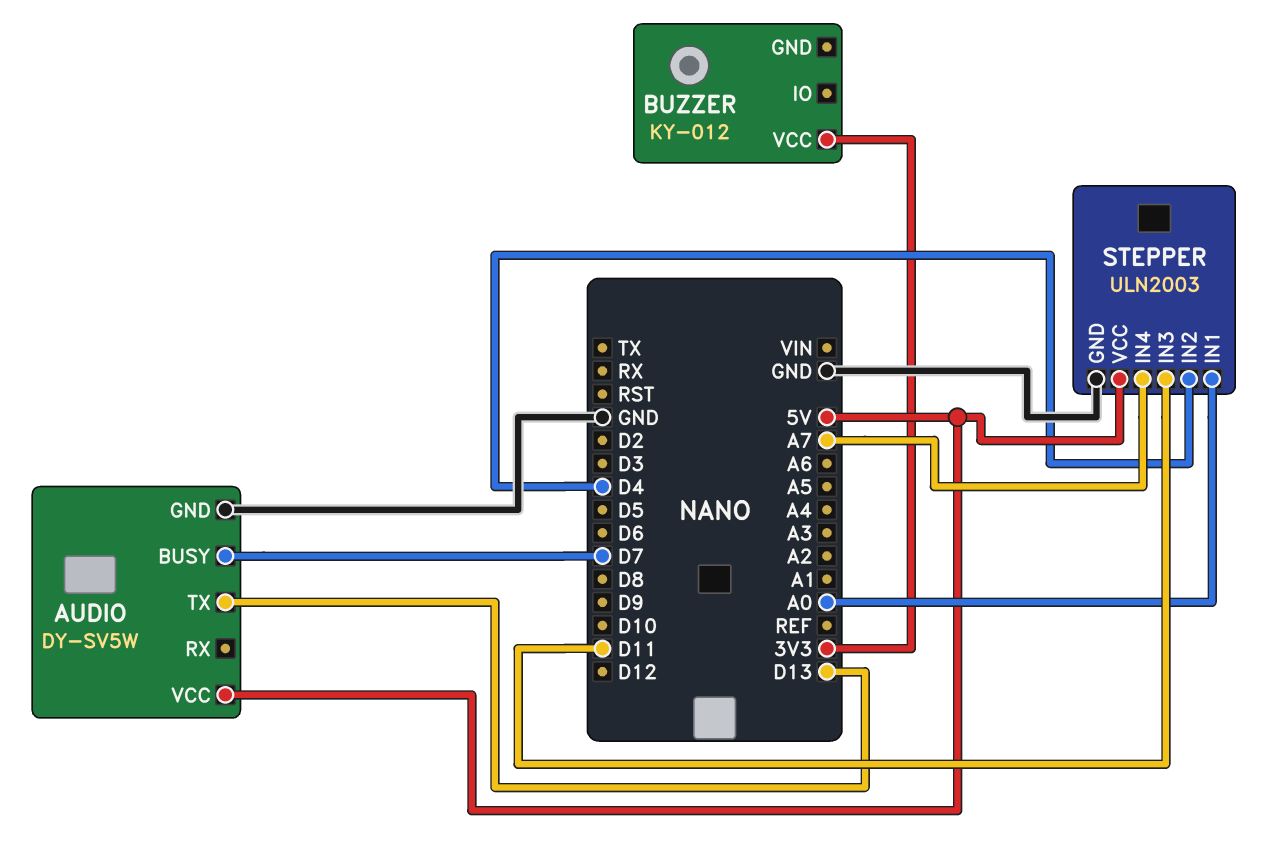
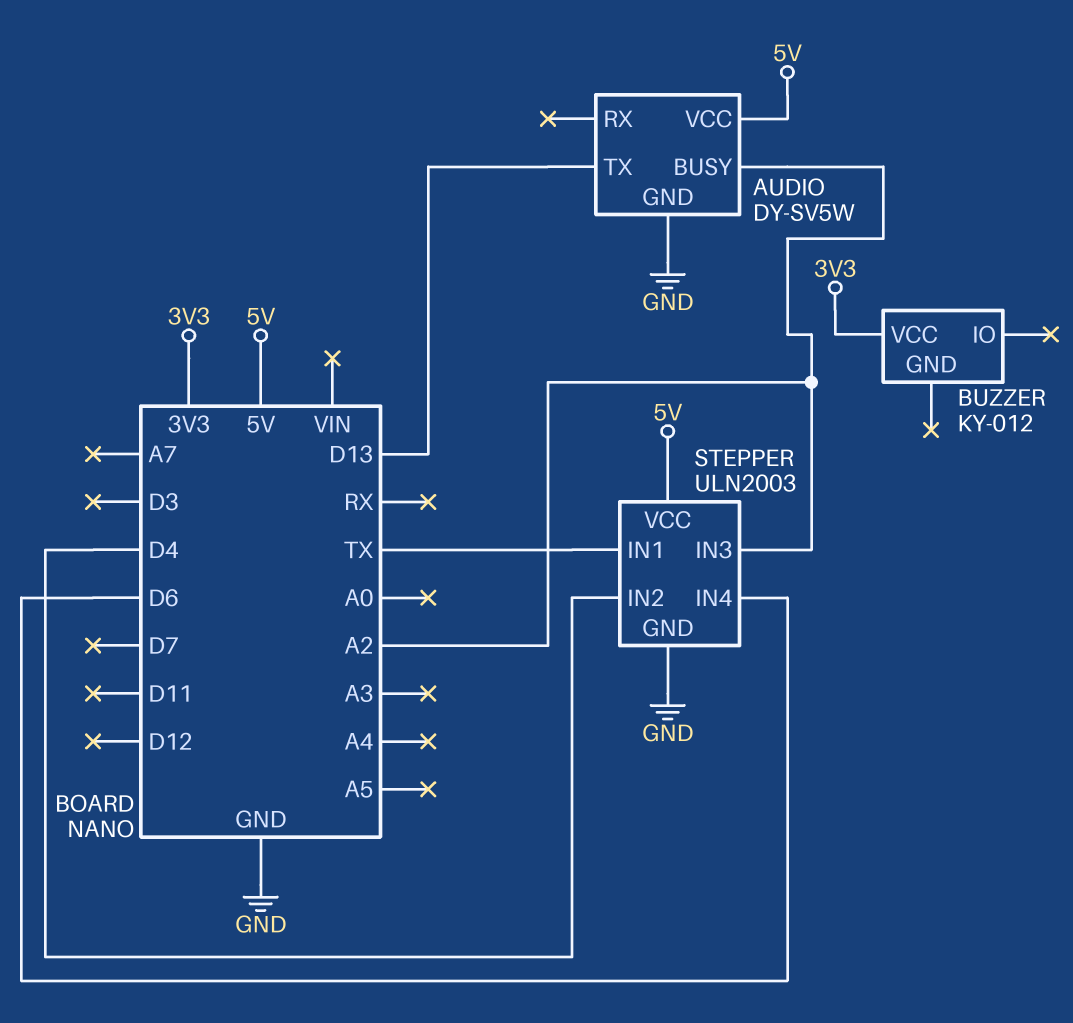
AUDIO pin BUSY: D7 -> A2
STEPPER pin IN1: A0 -> TX
STEPPER pin IN3: D11 -> A2
STEPPER pin IN4: A7 -> D6

